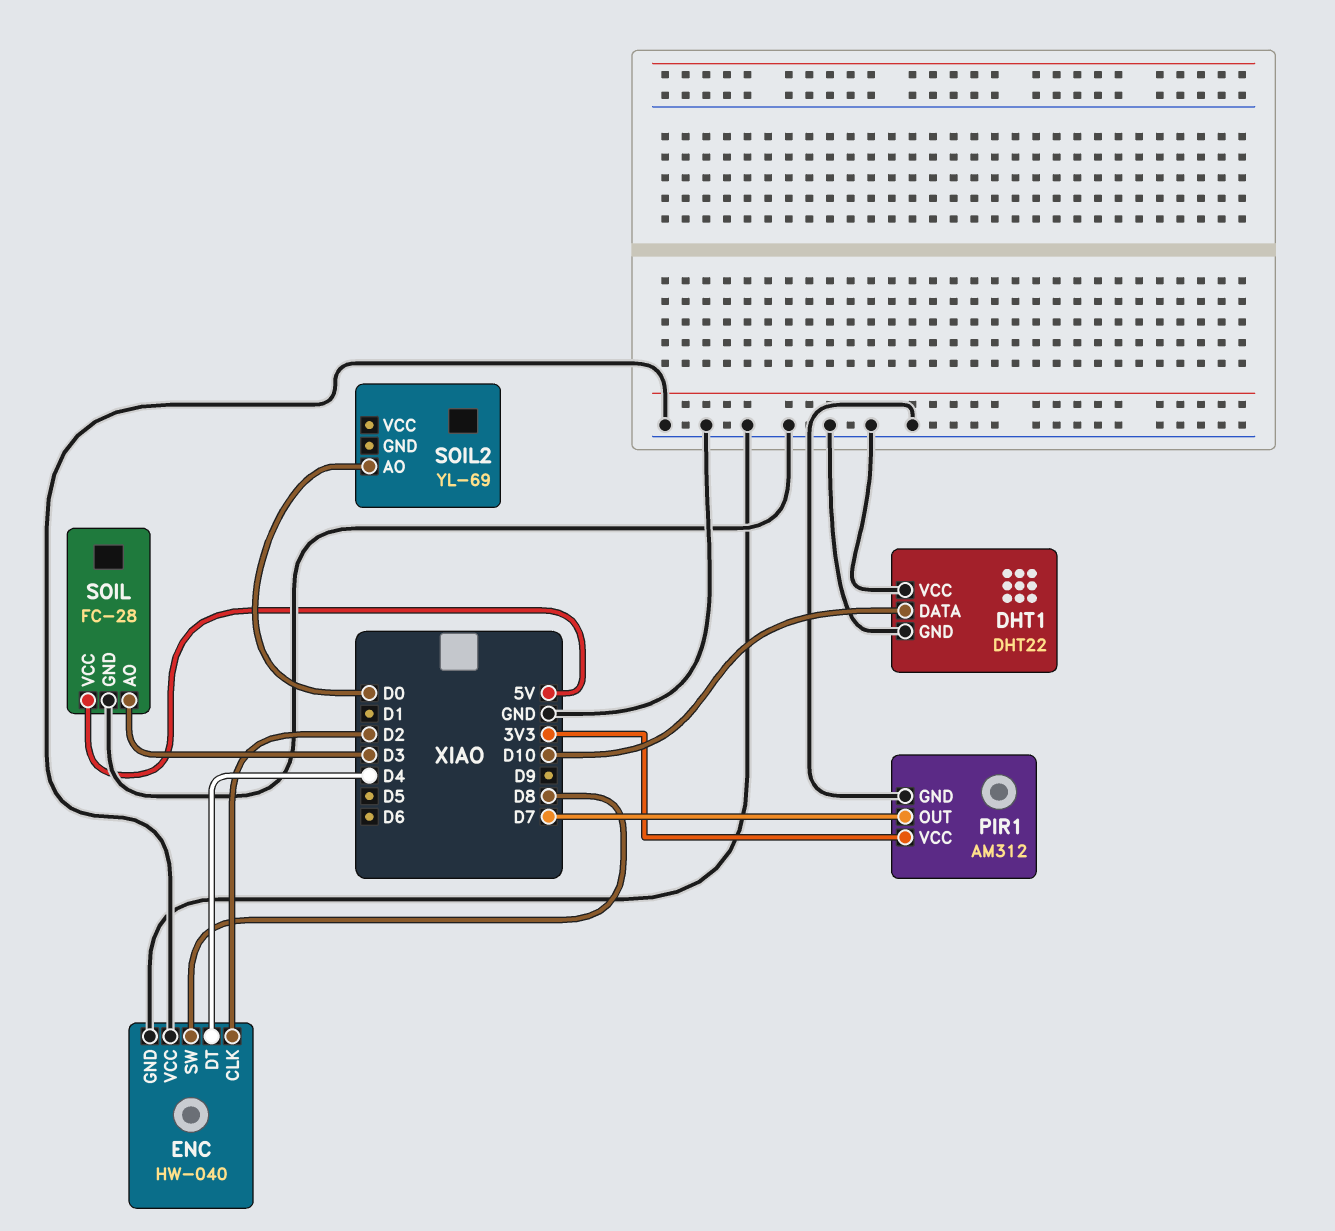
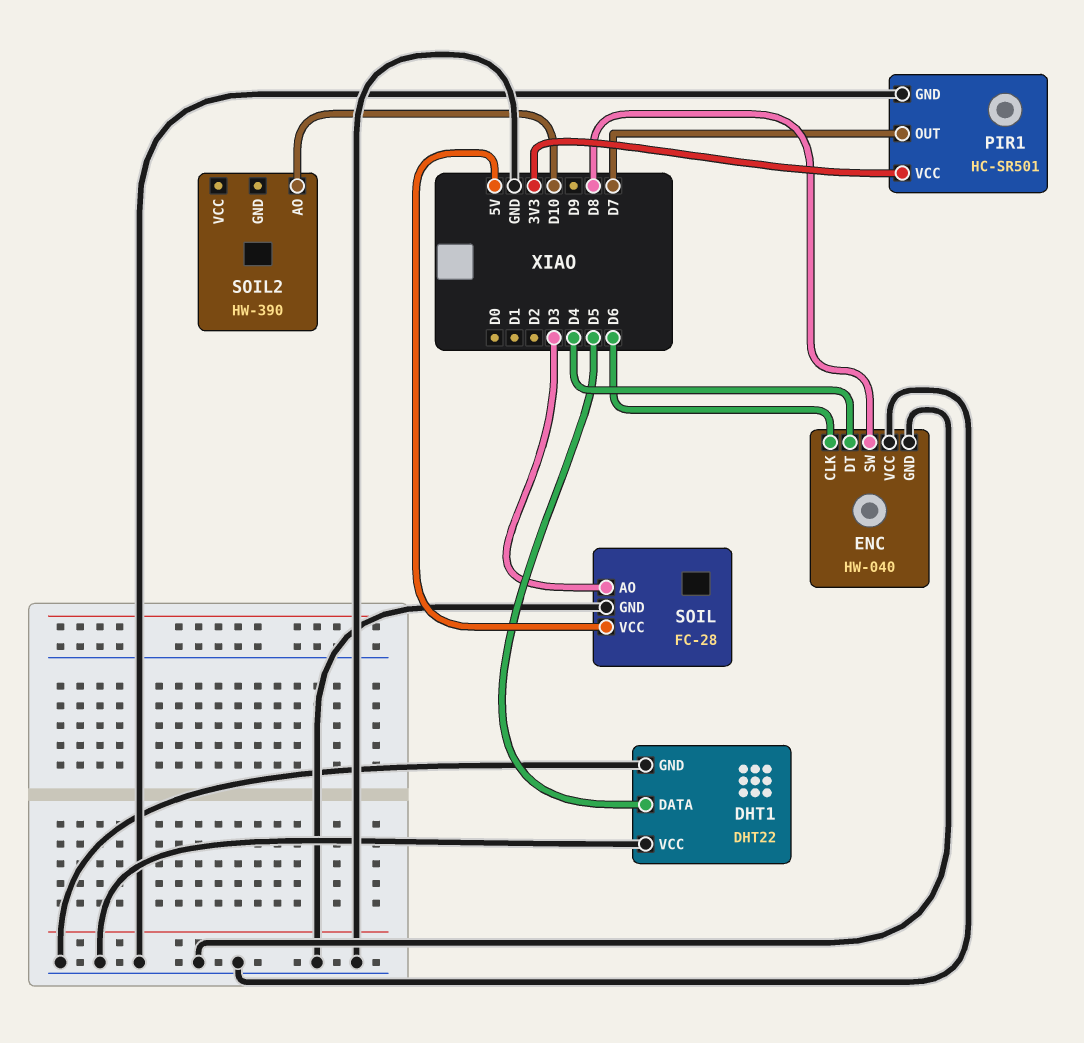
DHT1 pin DATA: D10 -> D5
ENC pin CLK: D2 -> D6
PIR1: AM312 -> HC-SR501
SOIL2: YL-69 -> HW-390
SOIL2 pin AO: D0 -> D10

